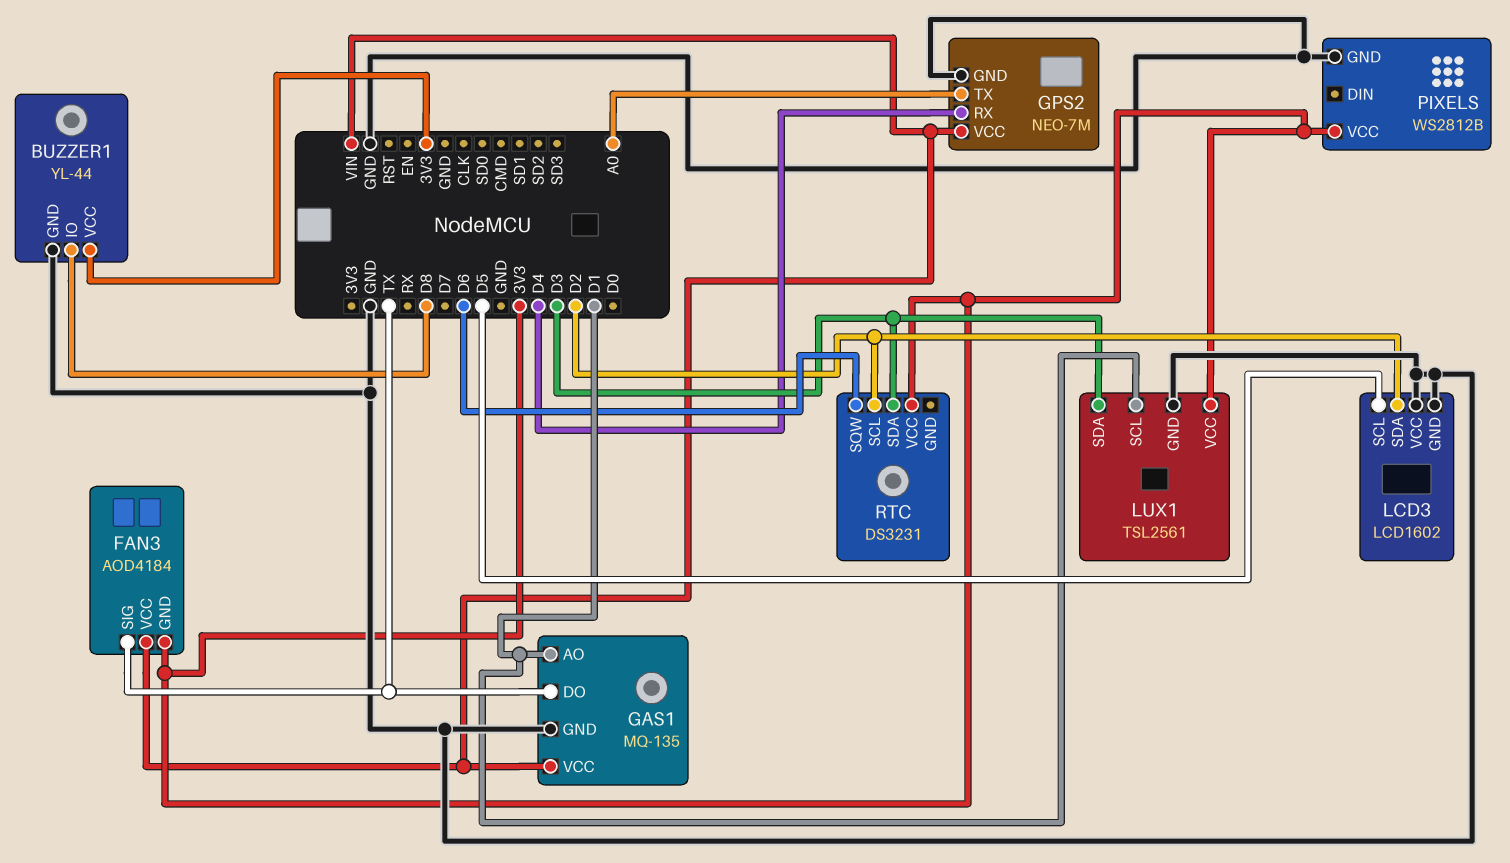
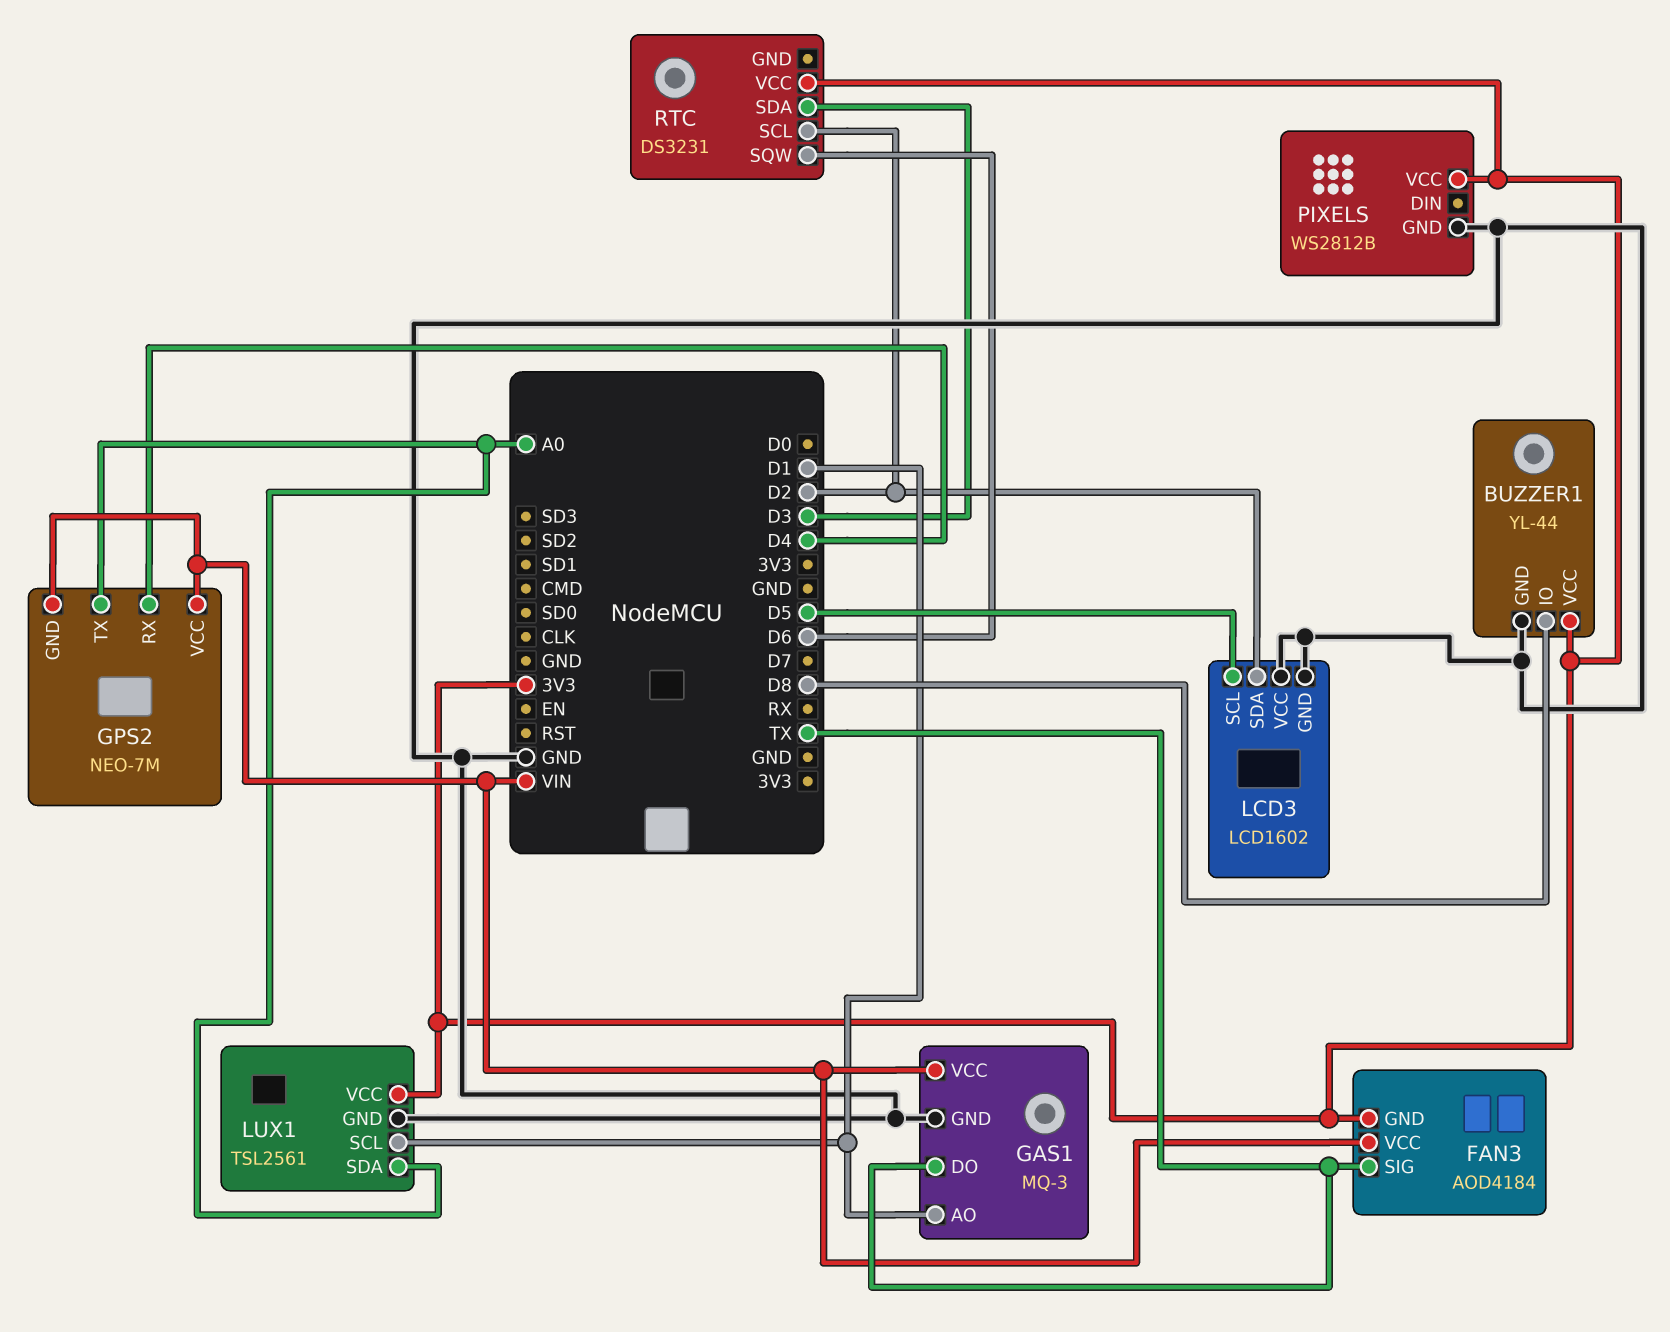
GAS1: MQ-135 -> MQ-3
GPS2 pin GND: GND -> VIN
LUX1 pin SDA: D3 -> A0

